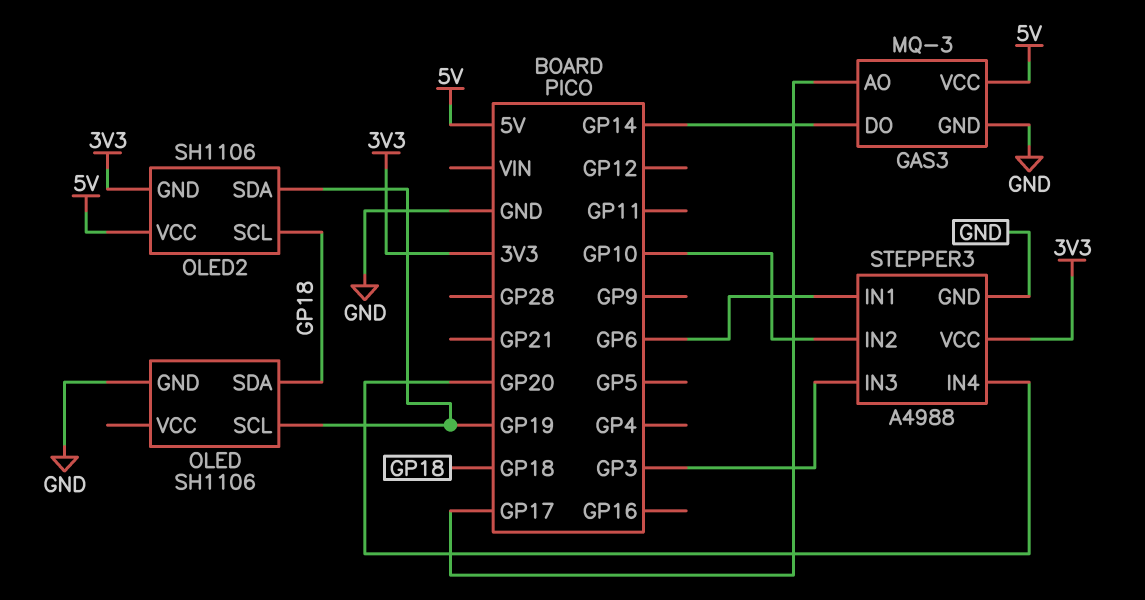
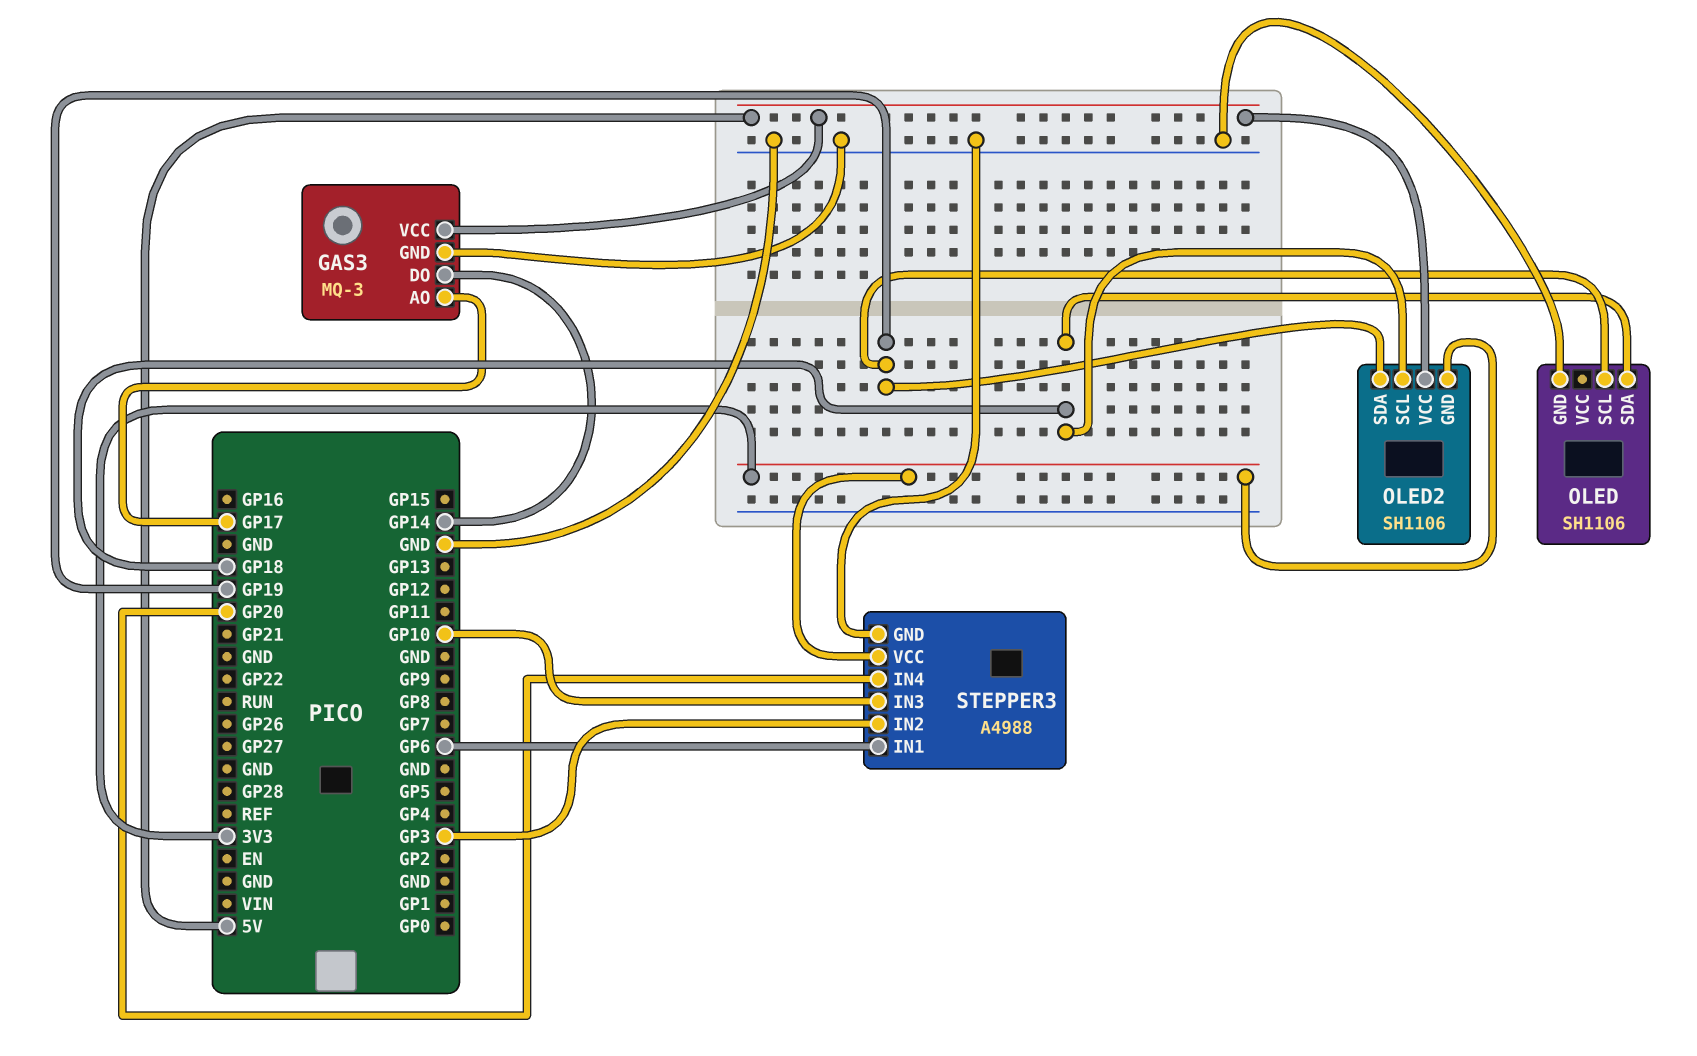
STEPPER3 pin IN2: GP10 -> GP3
STEPPER3 pin IN3: GP3 -> GP10

